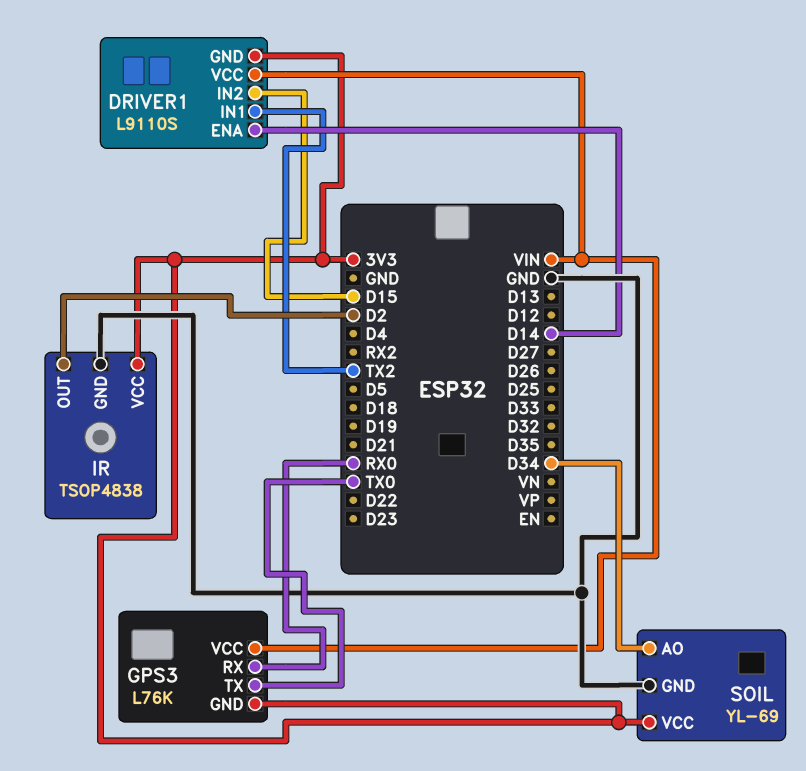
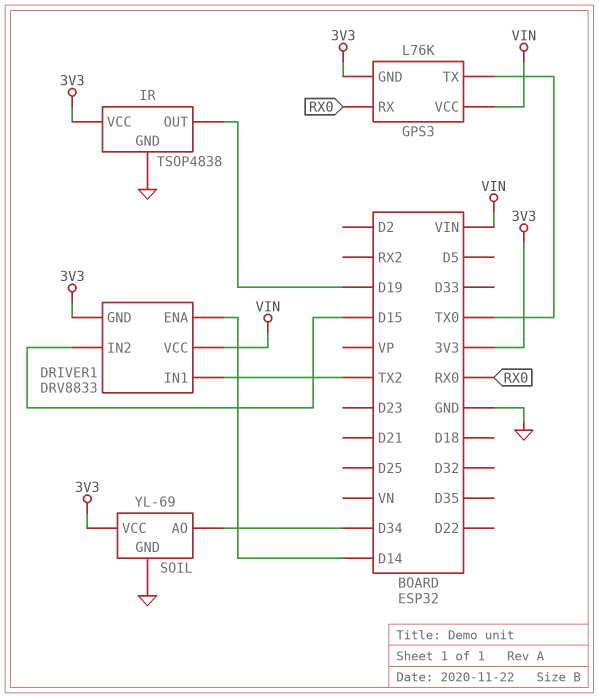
DRIVER1: L9110S -> DRV8833
IR pin OUT: D2 -> D19

